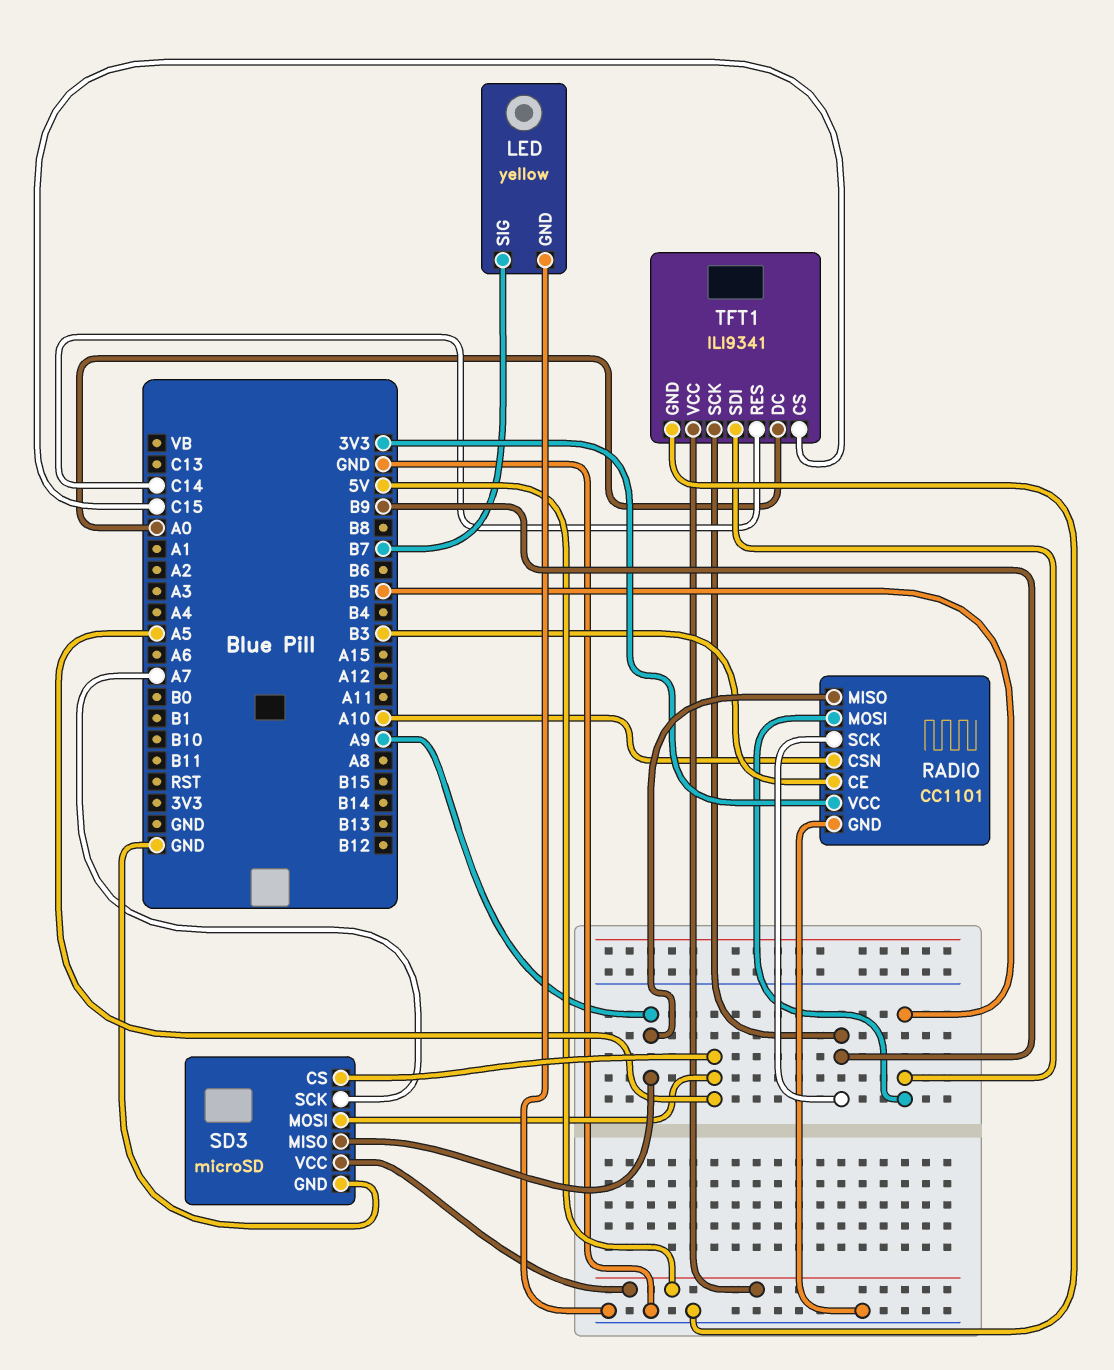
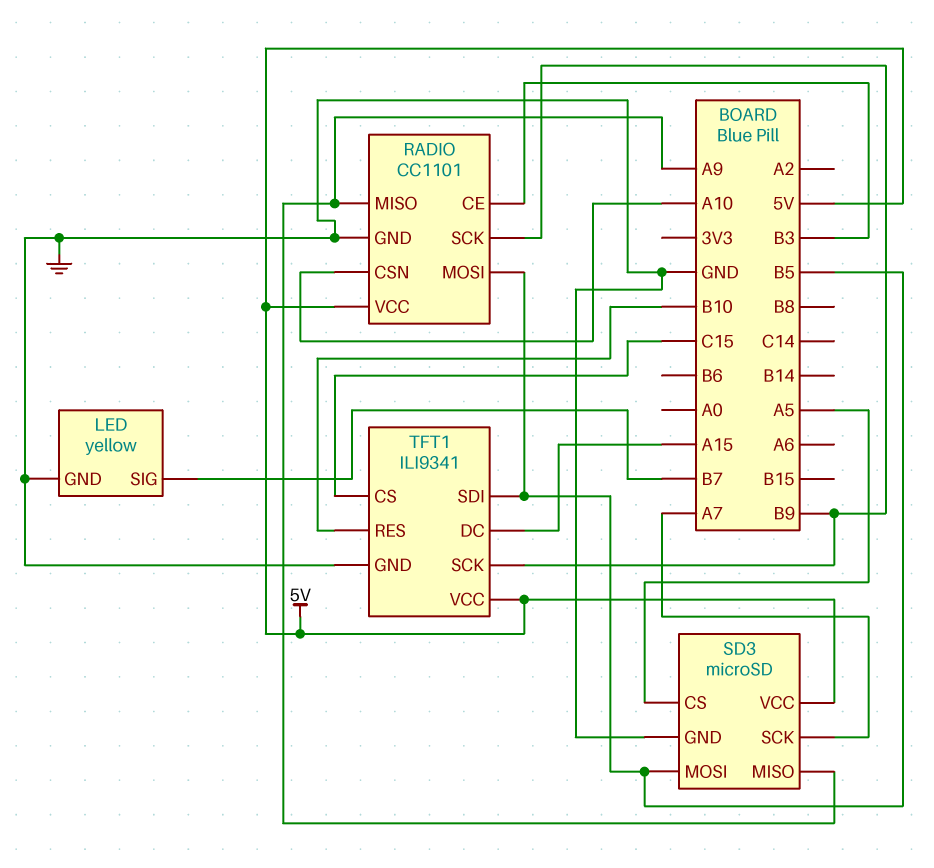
RADIO pin VCC: 3V3 -> 5V
SD3 pin MOSI: A5 -> B5
TFT1 pin DC: A0 -> A15
TFT1 pin RES: C14 -> B10

